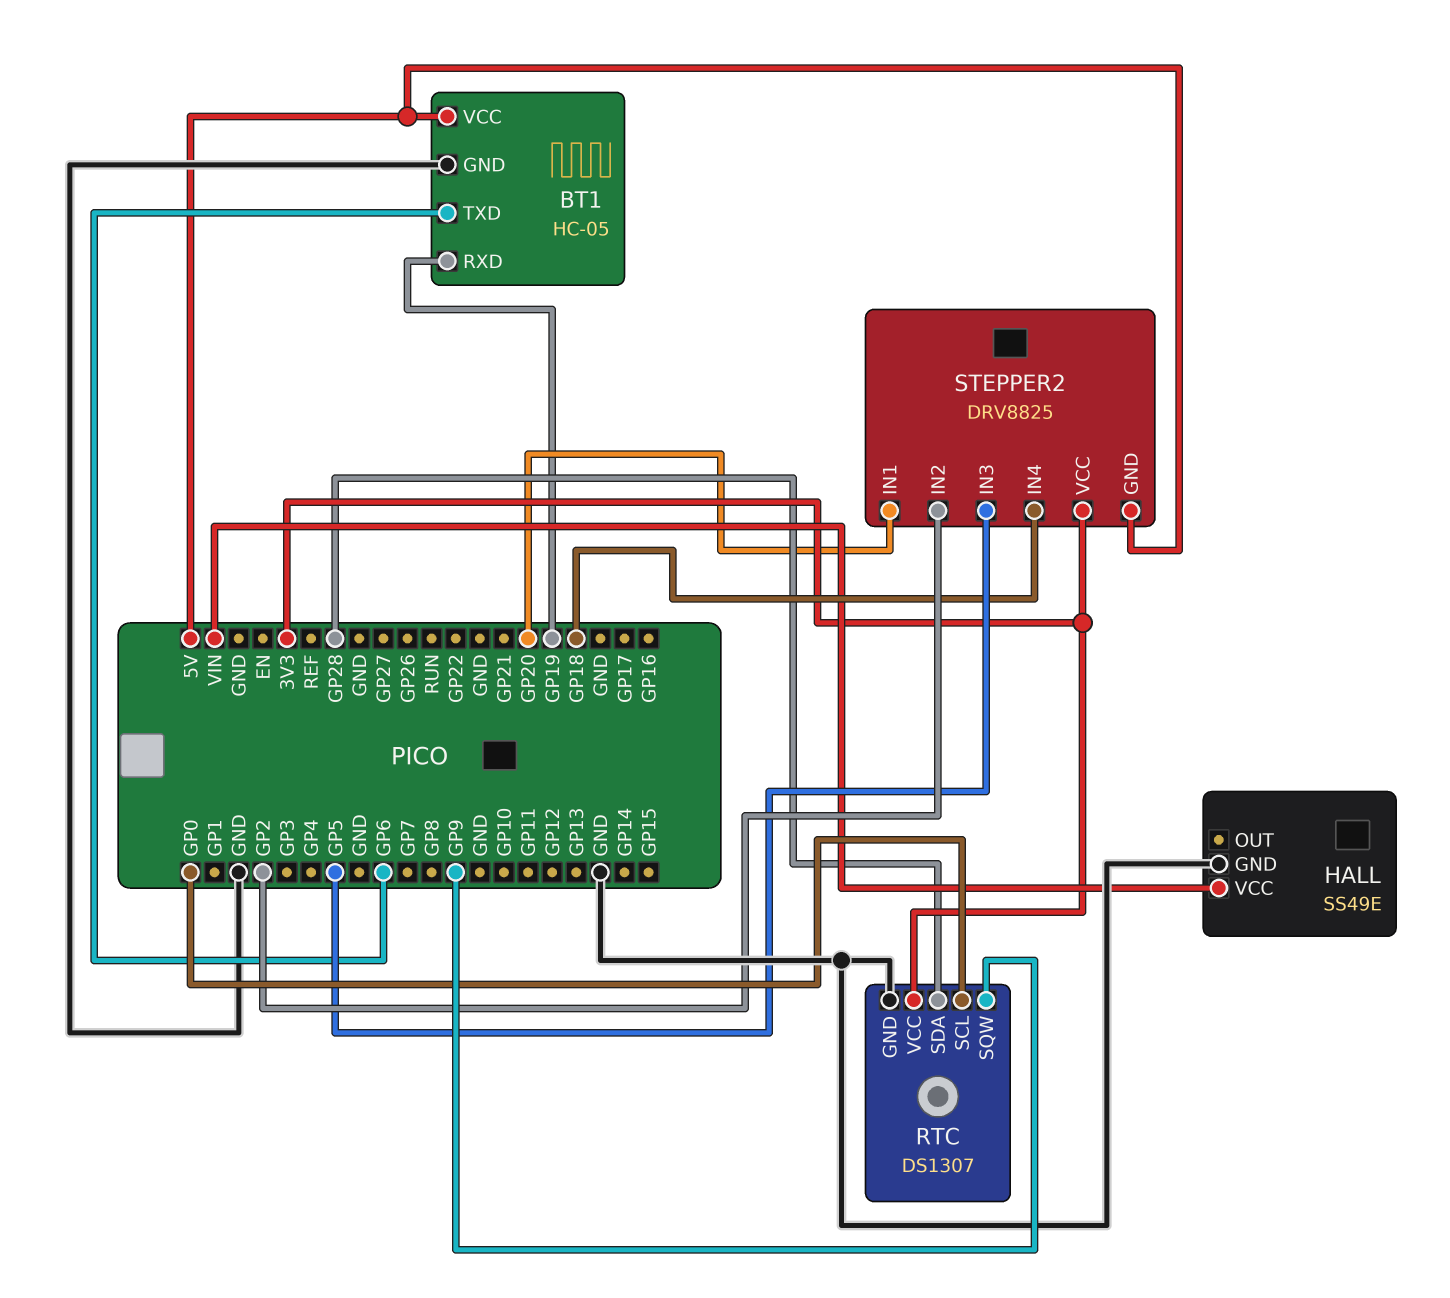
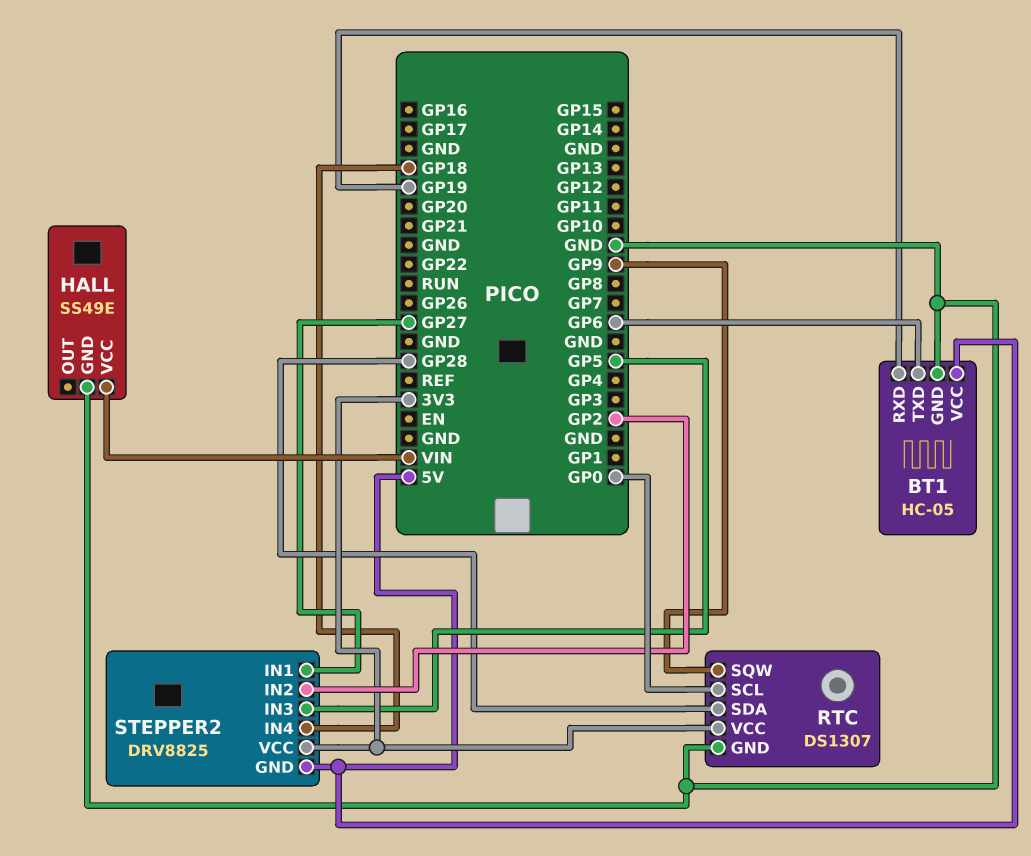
STEPPER2 pin IN1: GP20 -> GP27

